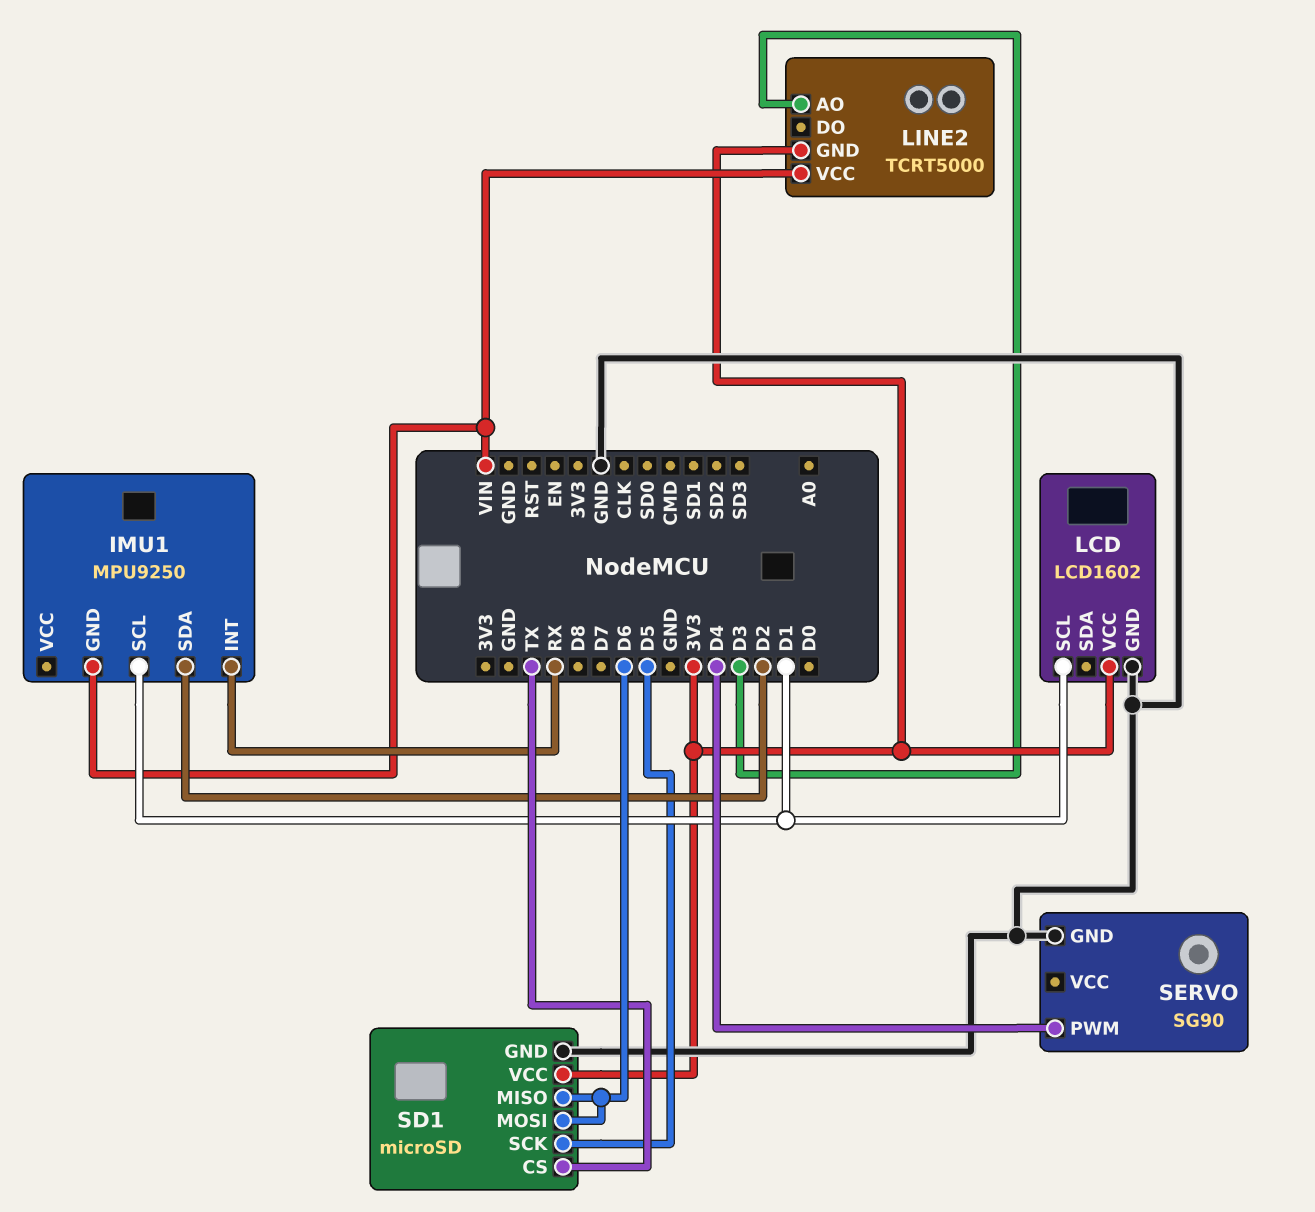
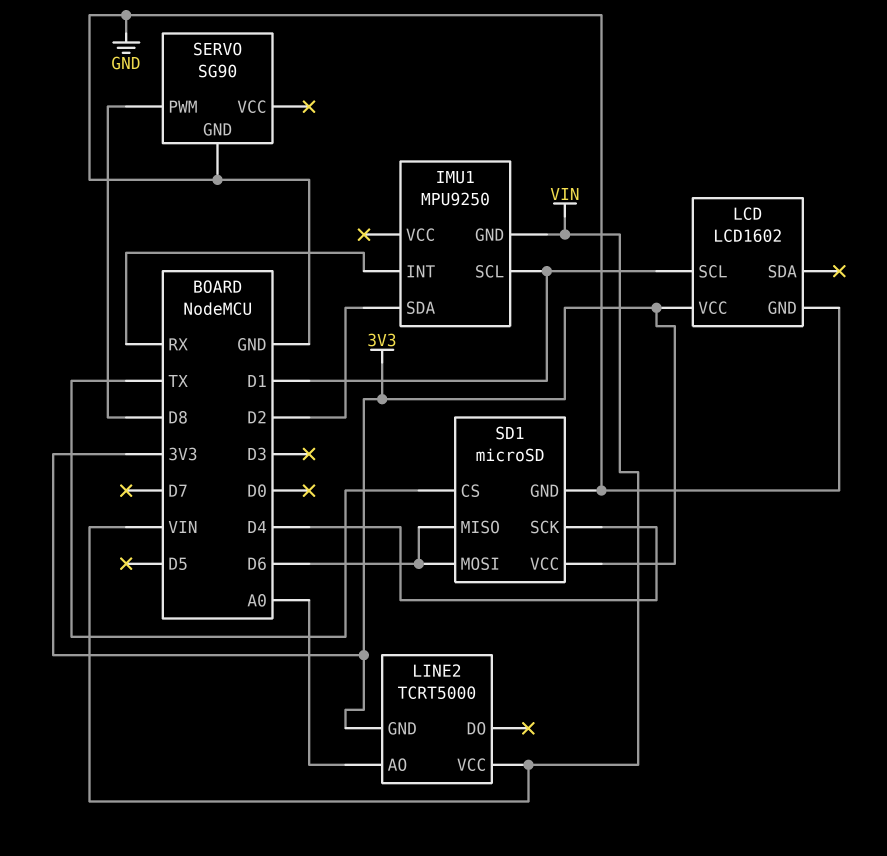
LINE2 pin AO: D3 -> A0
SD1 pin SCK: D5 -> D4
SERVO pin PWM: D4 -> D8

